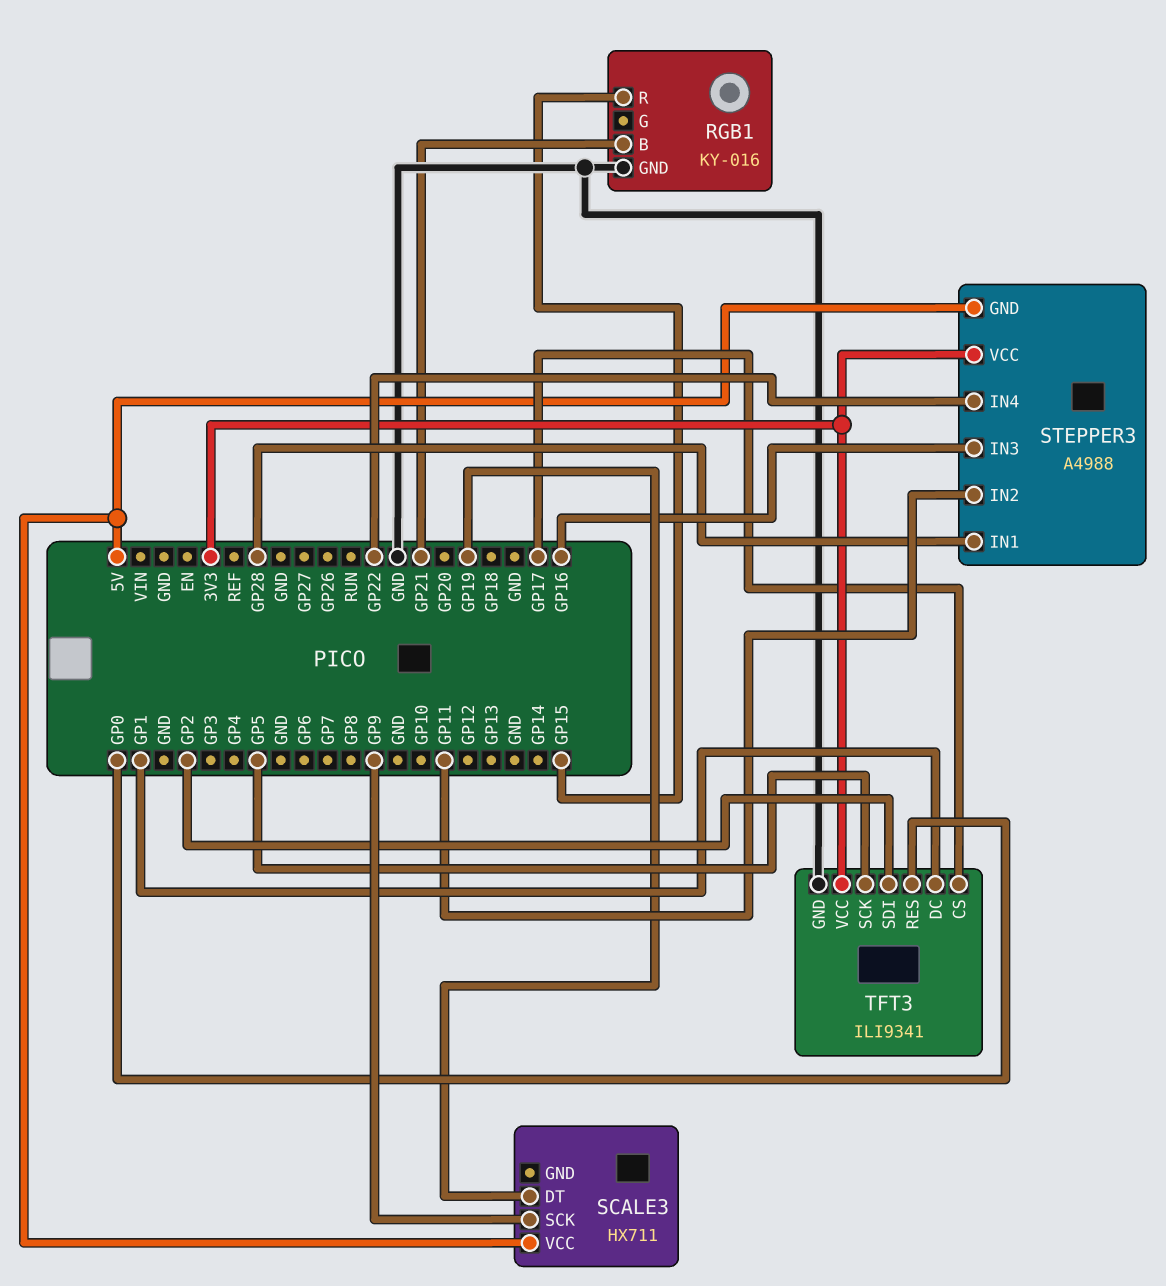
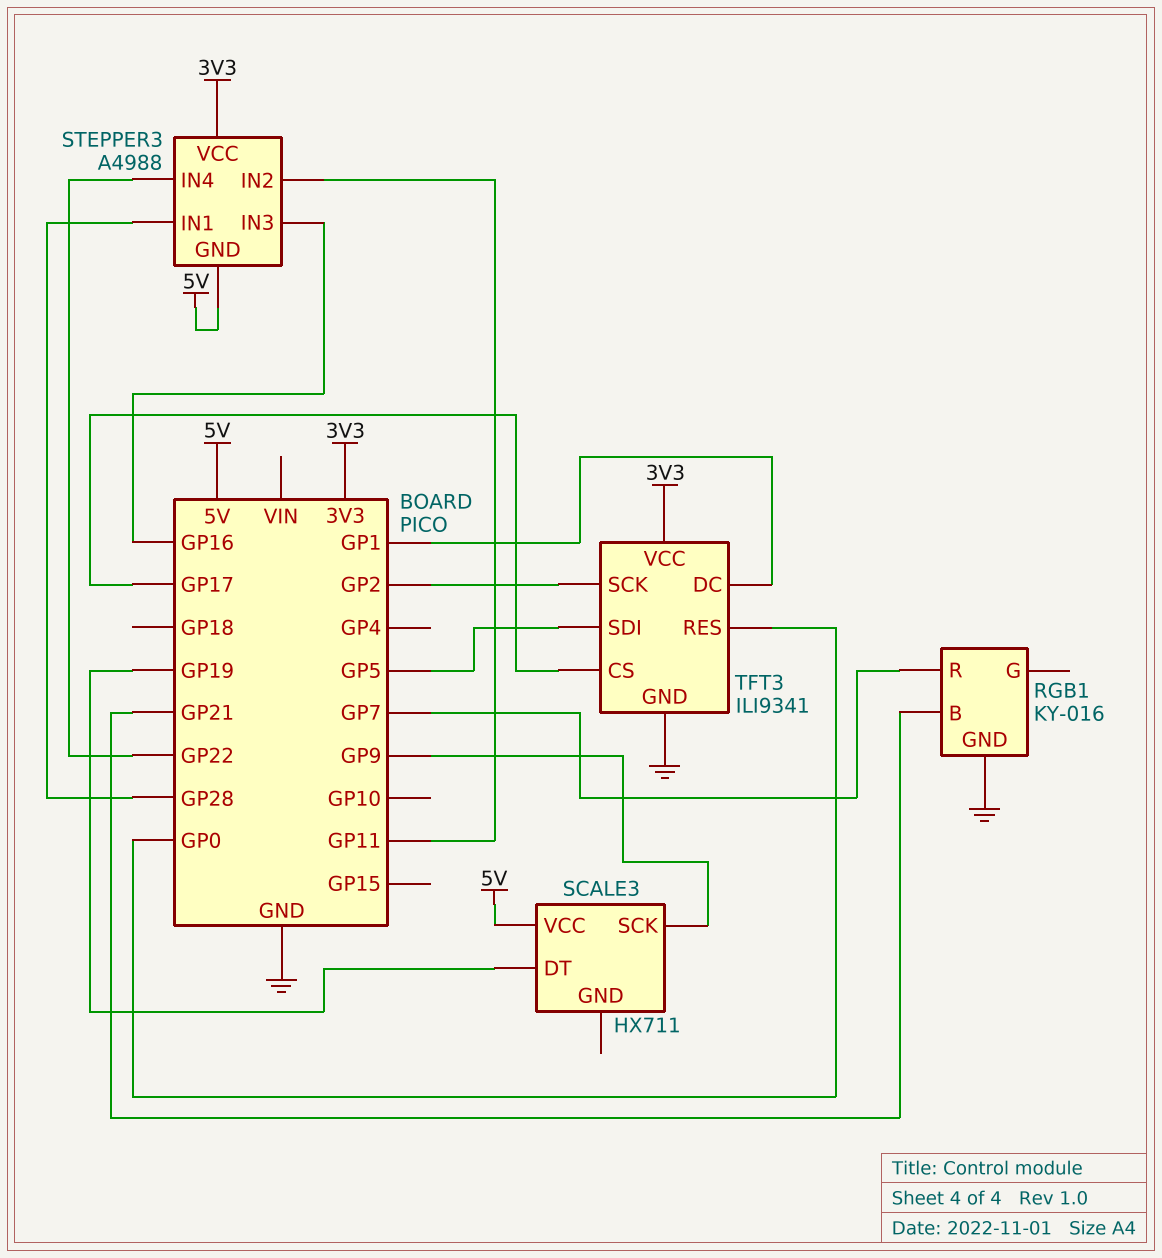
RGB1 pin R: GP15 -> GP7
TFT3 pin SCK: GP5 -> GP2
TFT3 pin SDI: GP2 -> GP5

